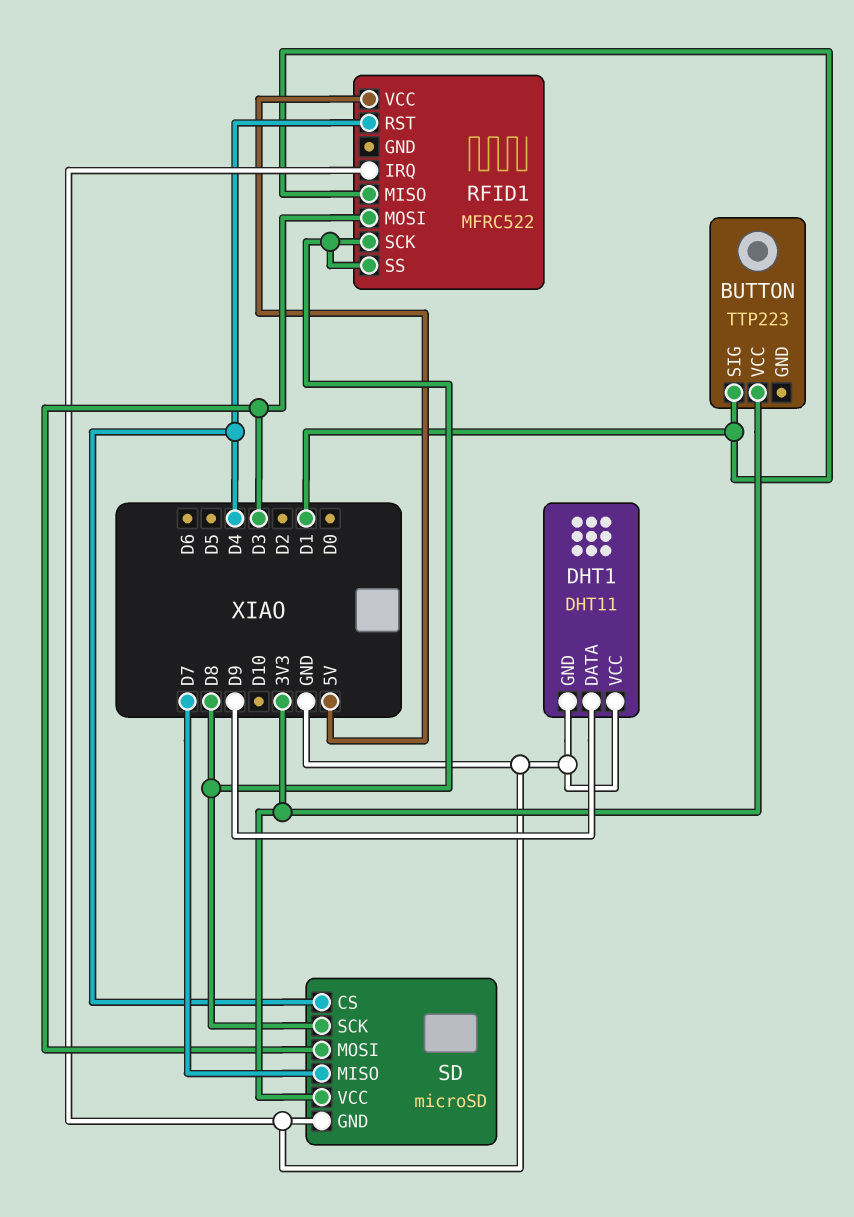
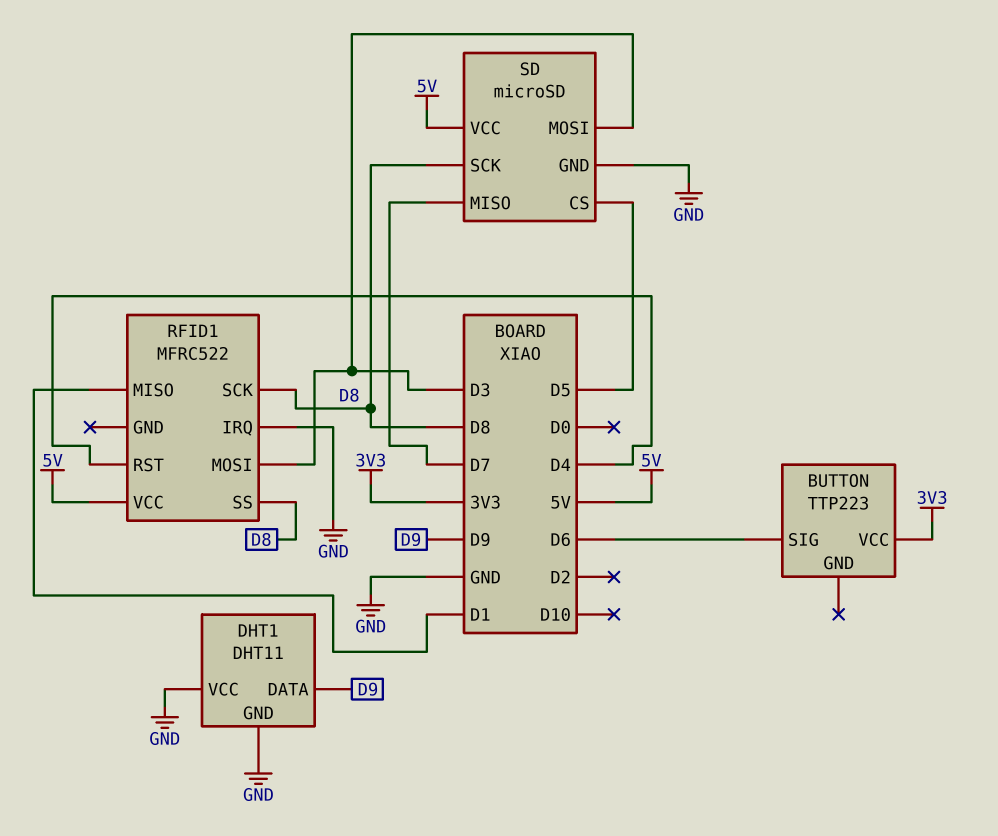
BUTTON pin SIG: D1 -> D6
SD pin CS: D4 -> D5
SD pin VCC: 3V3 -> 5V

